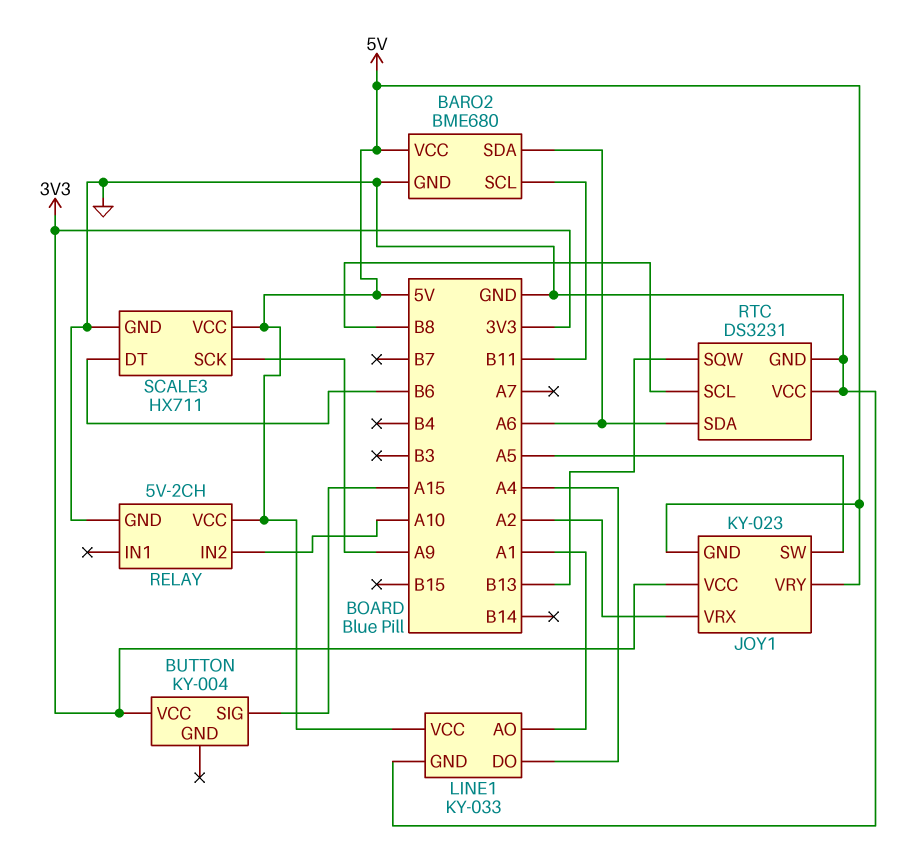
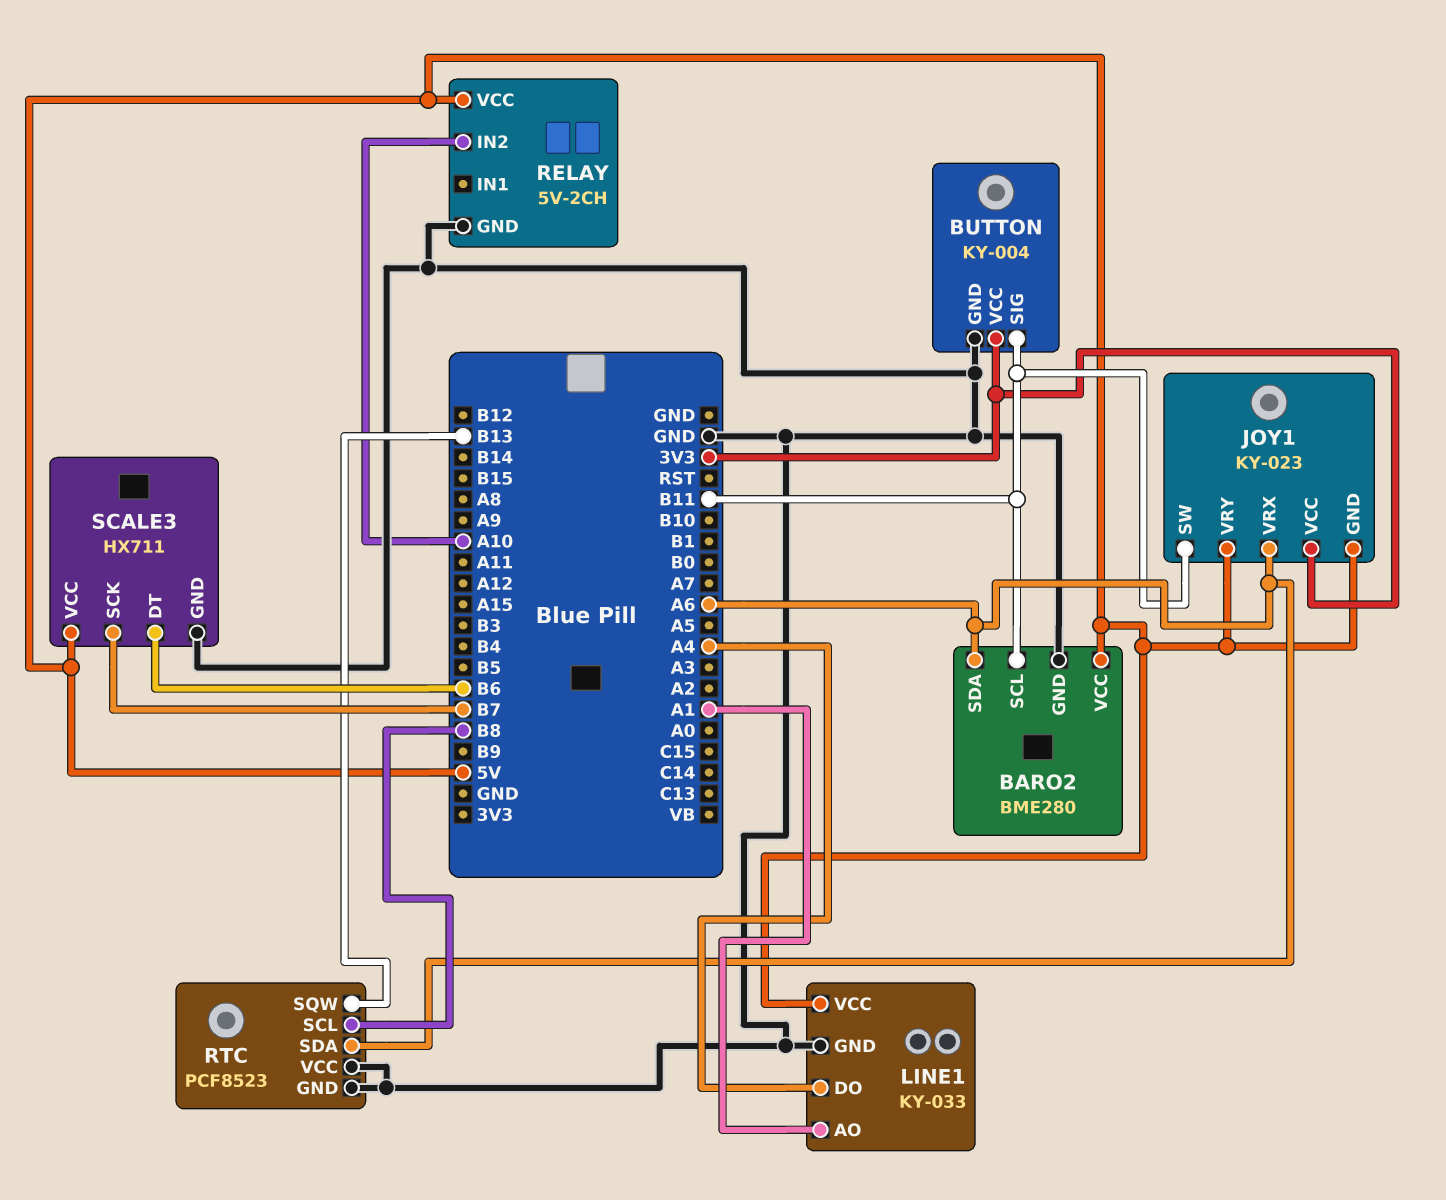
BARO2: BME680 -> BME280
BUTTON pin GND: none -> GND
BUTTON pin SIG: A15 -> B11
JOY1 pin SW: A5 -> B11
JOY1 pin VRX: A2 -> A6
RTC: DS3231 -> PCF8523
SCALE3 pin SCK: A9 -> B7

